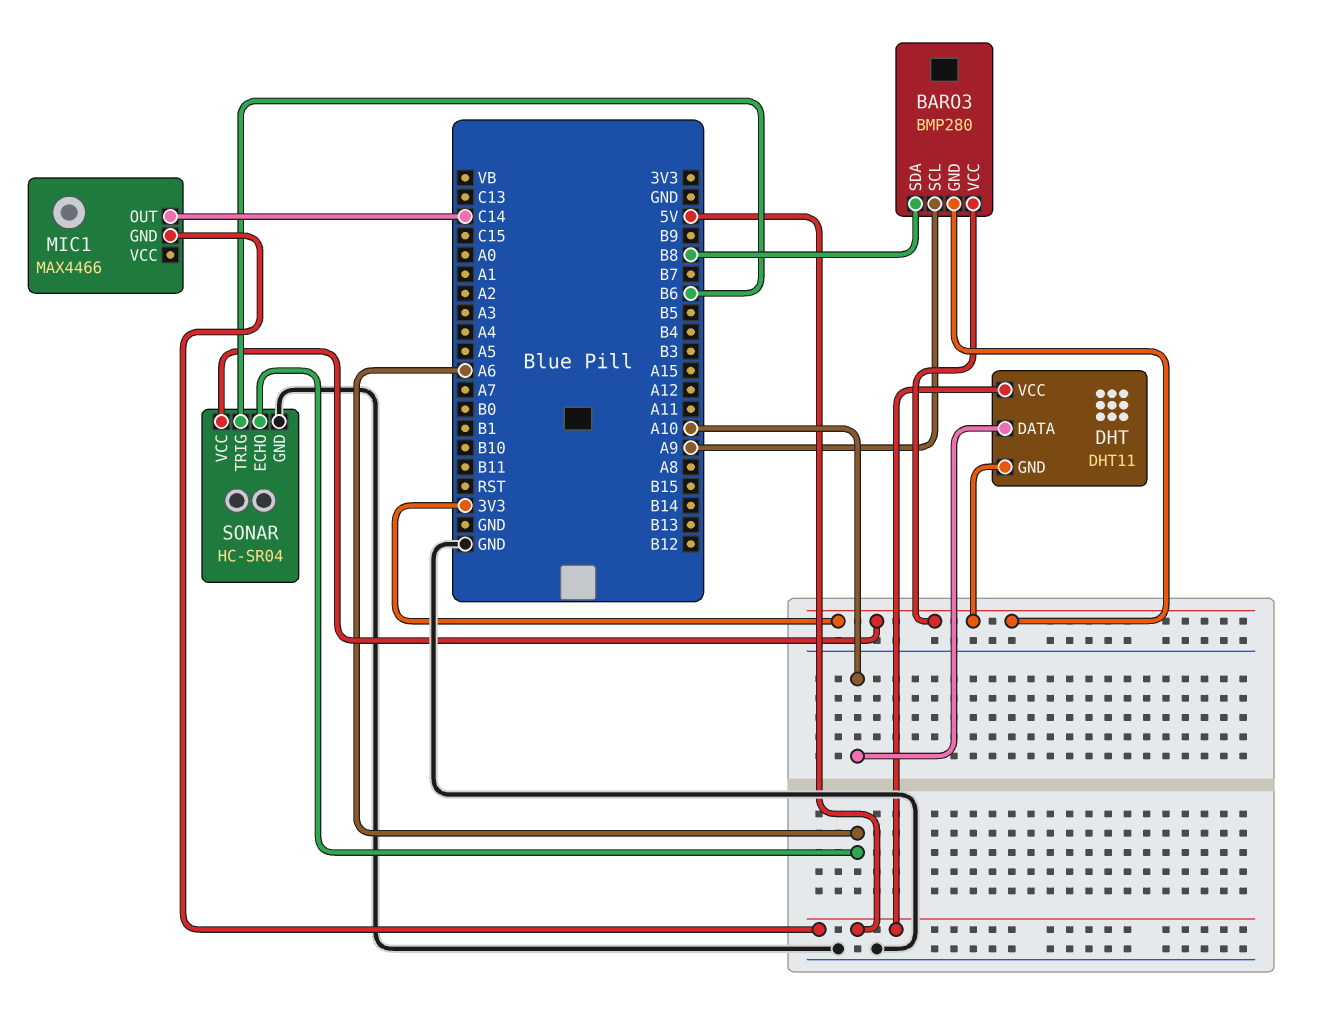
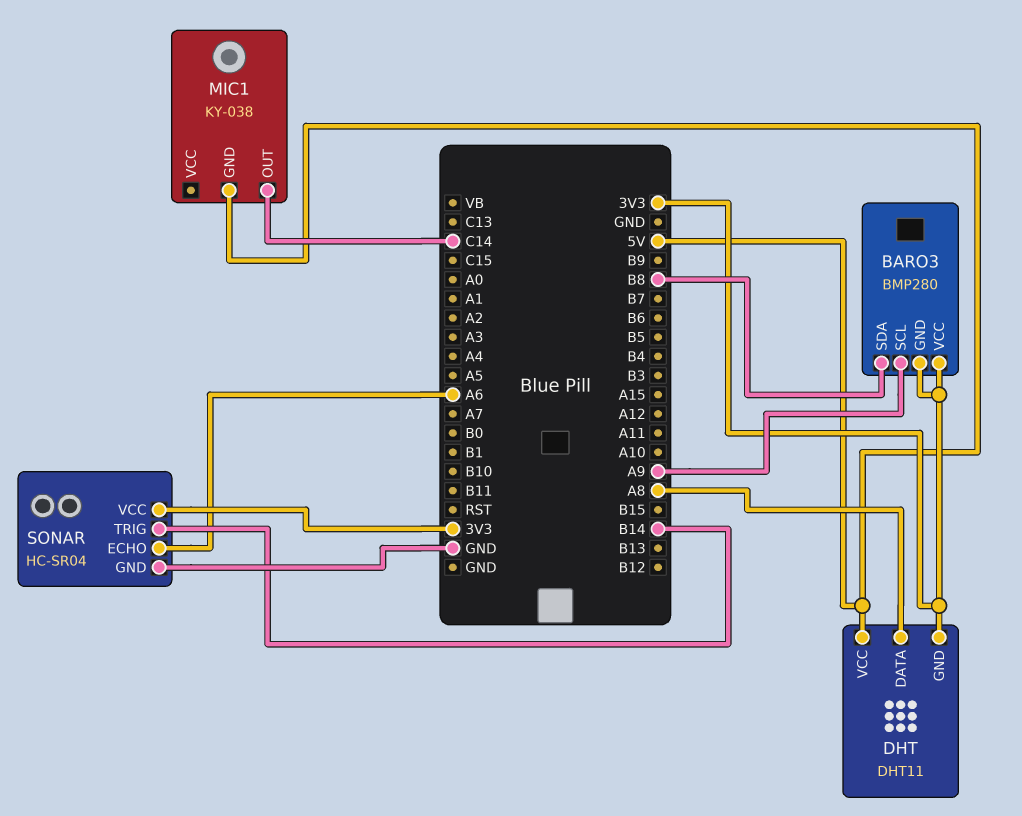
DHT pin DATA: A10 -> A8
MIC1: MAX4466 -> KY-038
SONAR pin TRIG: B6 -> B14

